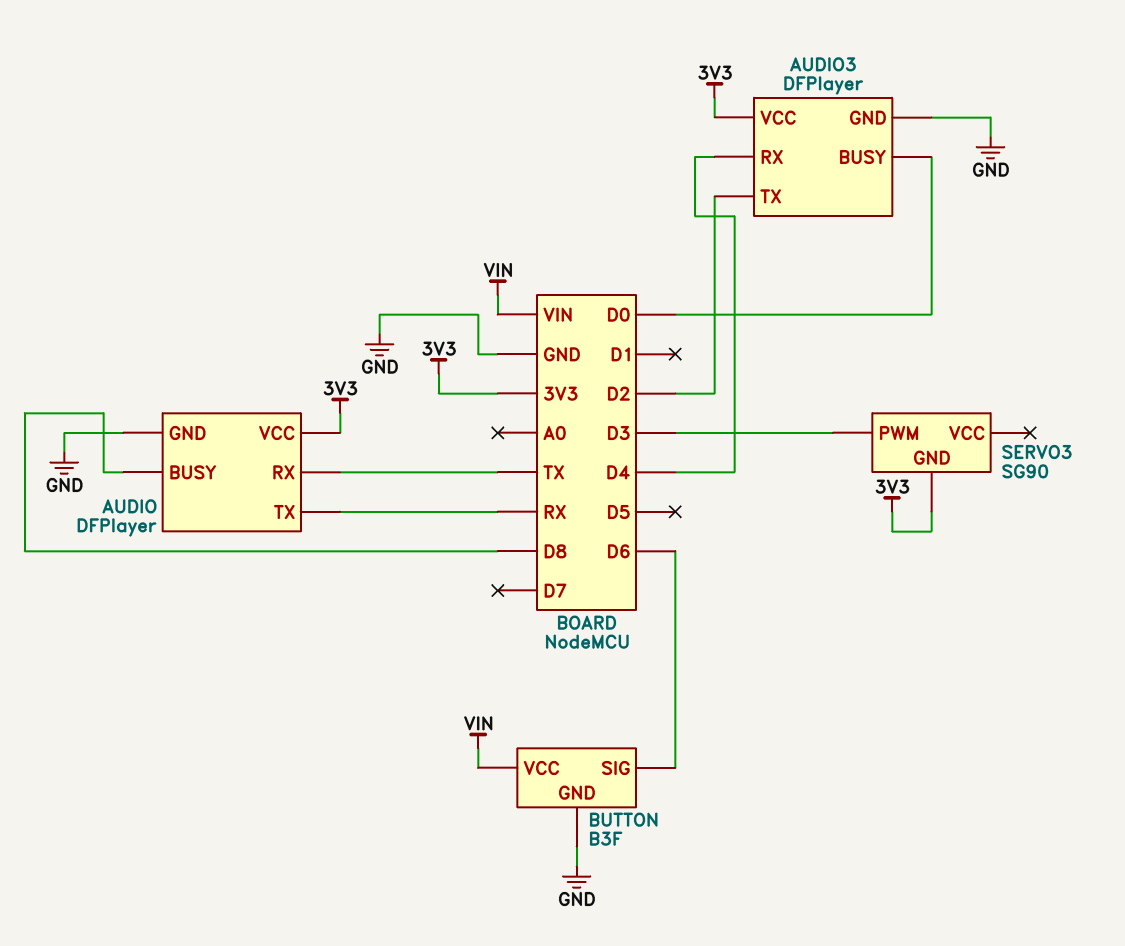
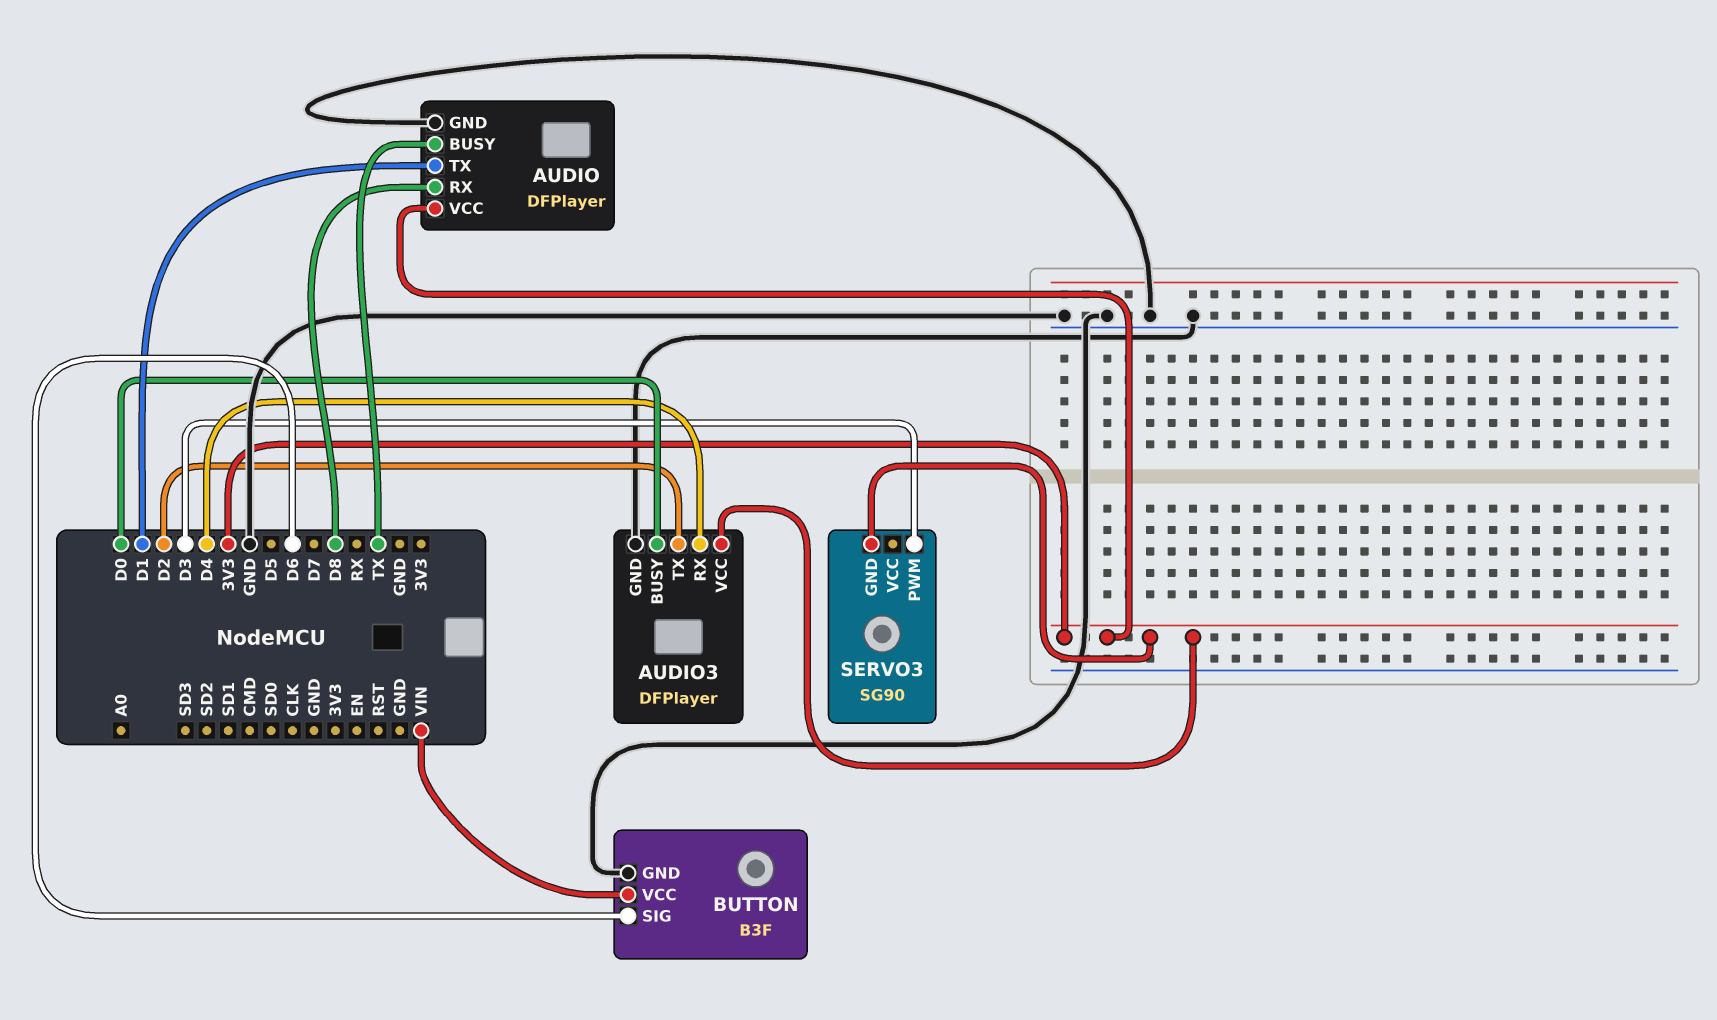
AUDIO pin BUSY: D8 -> TX
AUDIO pin RX: TX -> D8
AUDIO pin TX: RX -> D1

